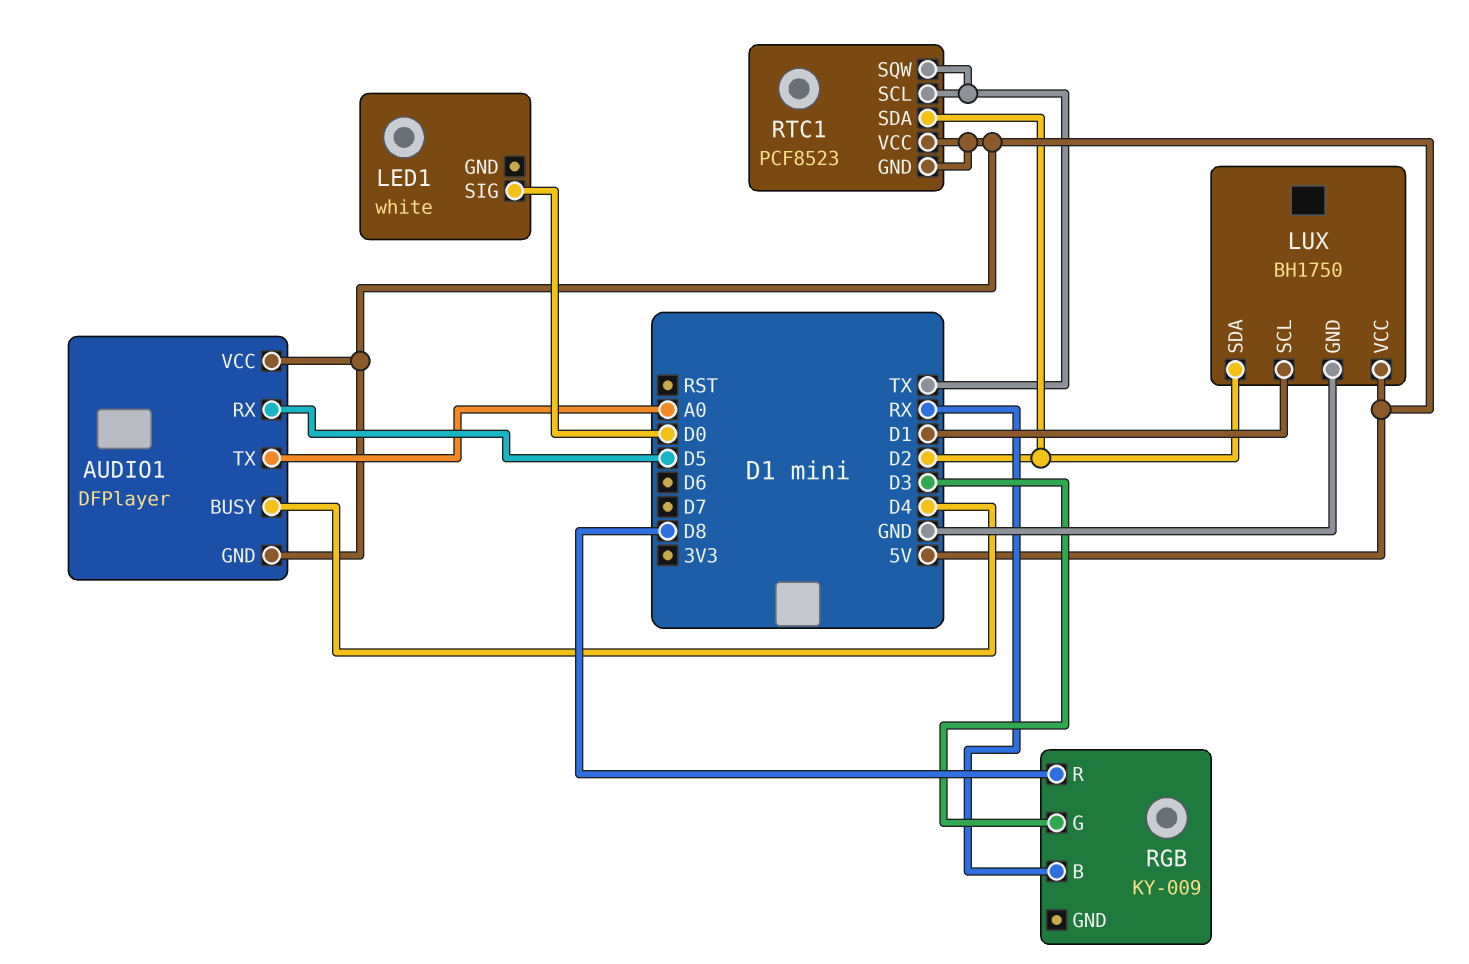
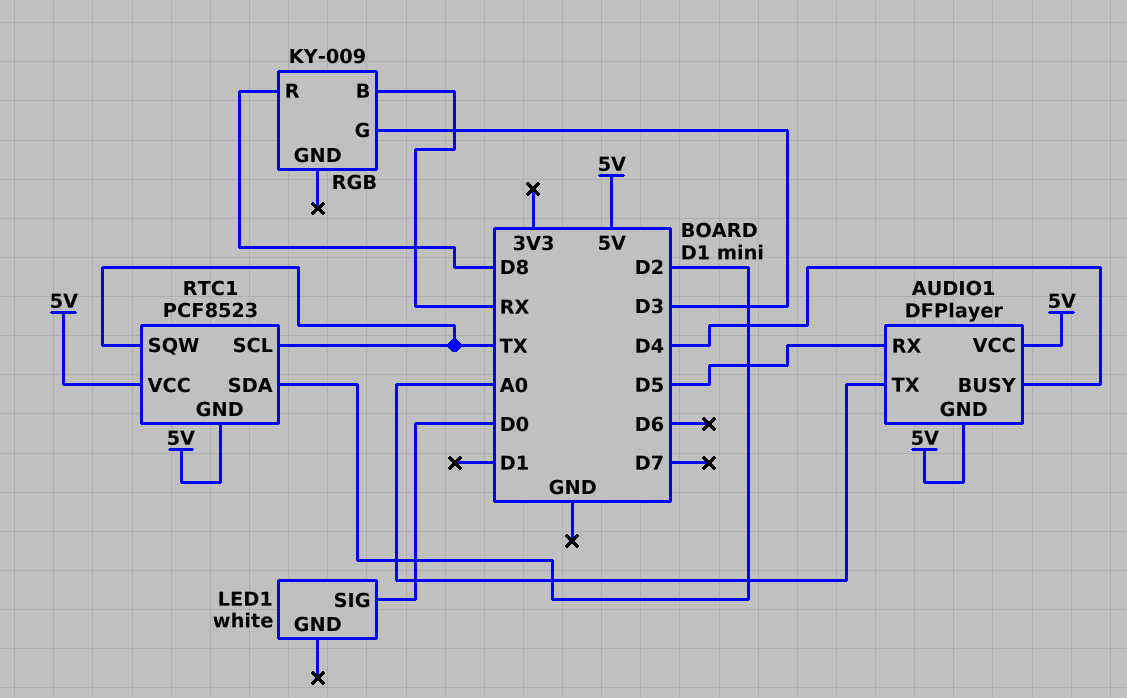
LUX: BH1750 -> none
LUX pin GND: GND -> none
LUX pin SCL: D1 -> none
LUX pin SDA: D2 -> none
LUX pin VCC: 5V -> none

